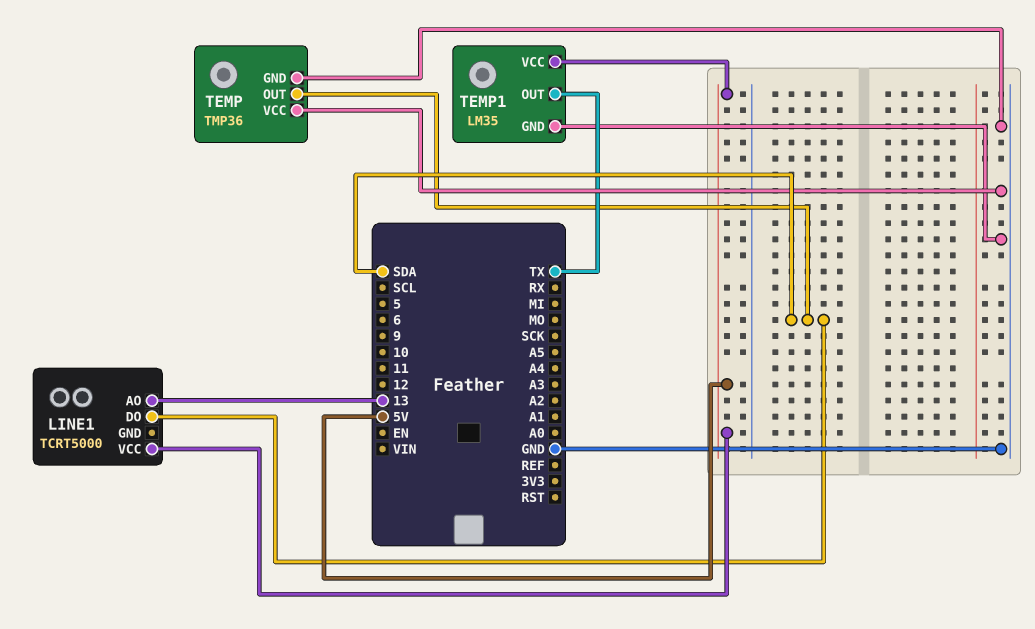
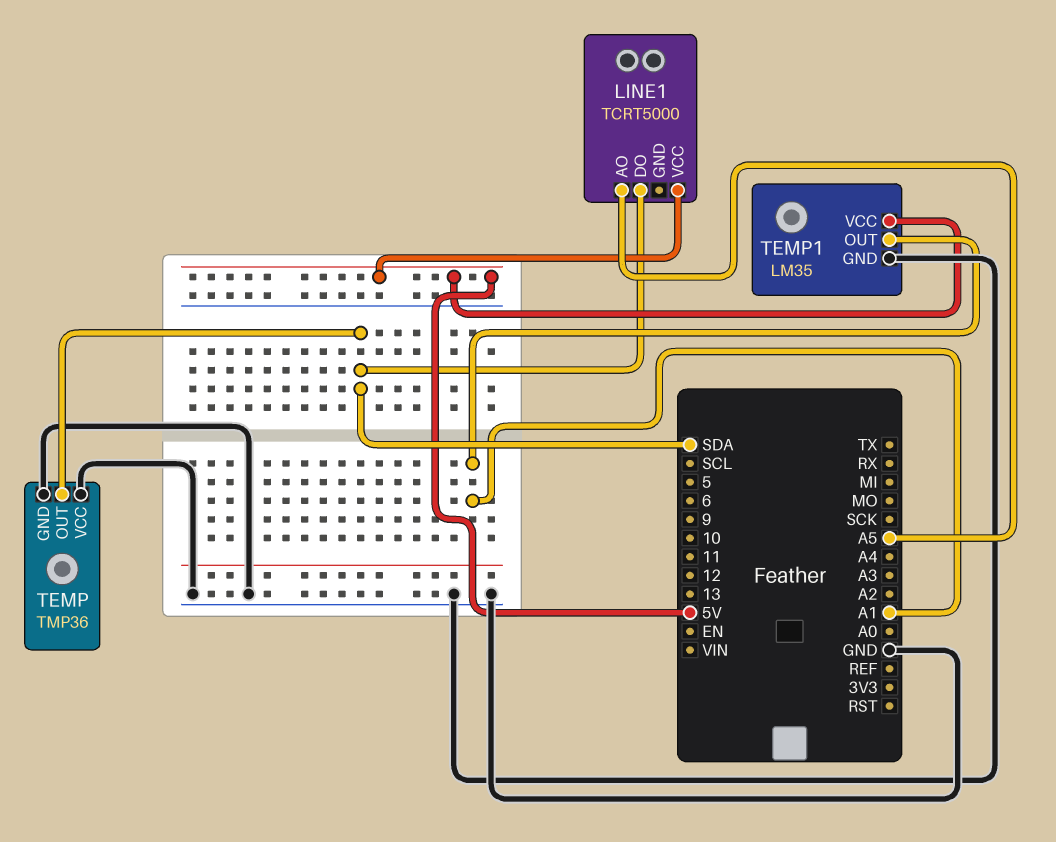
LINE1 pin AO: 13 -> A5
TEMP1 pin OUT: TX -> A1

